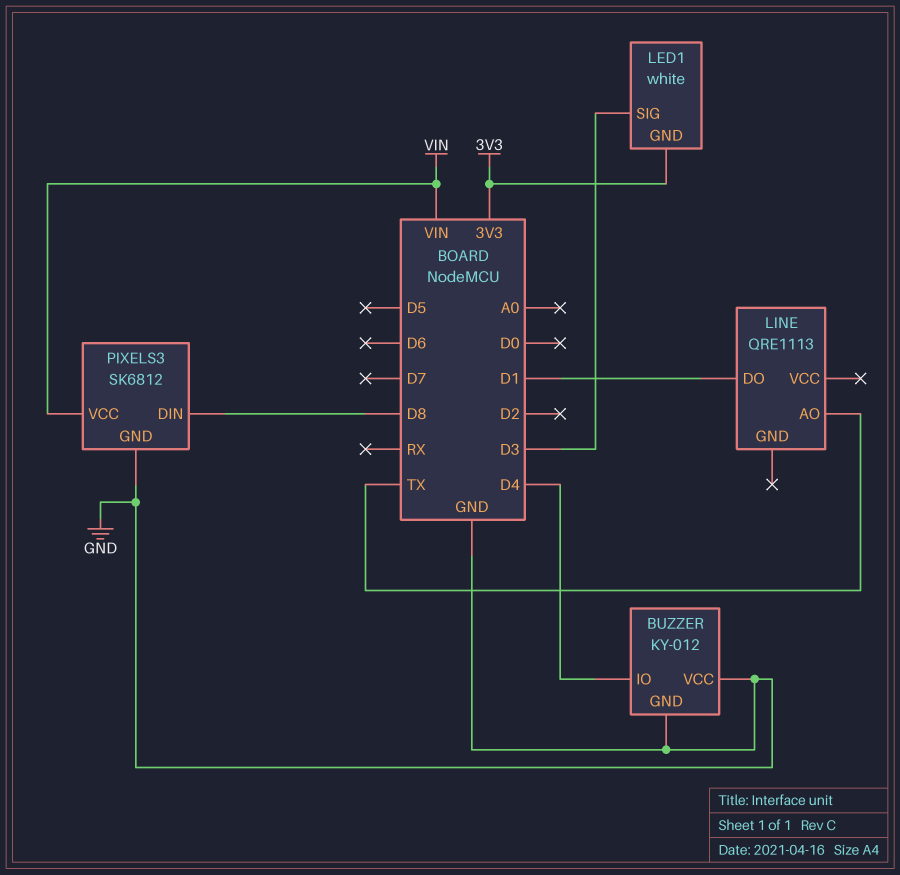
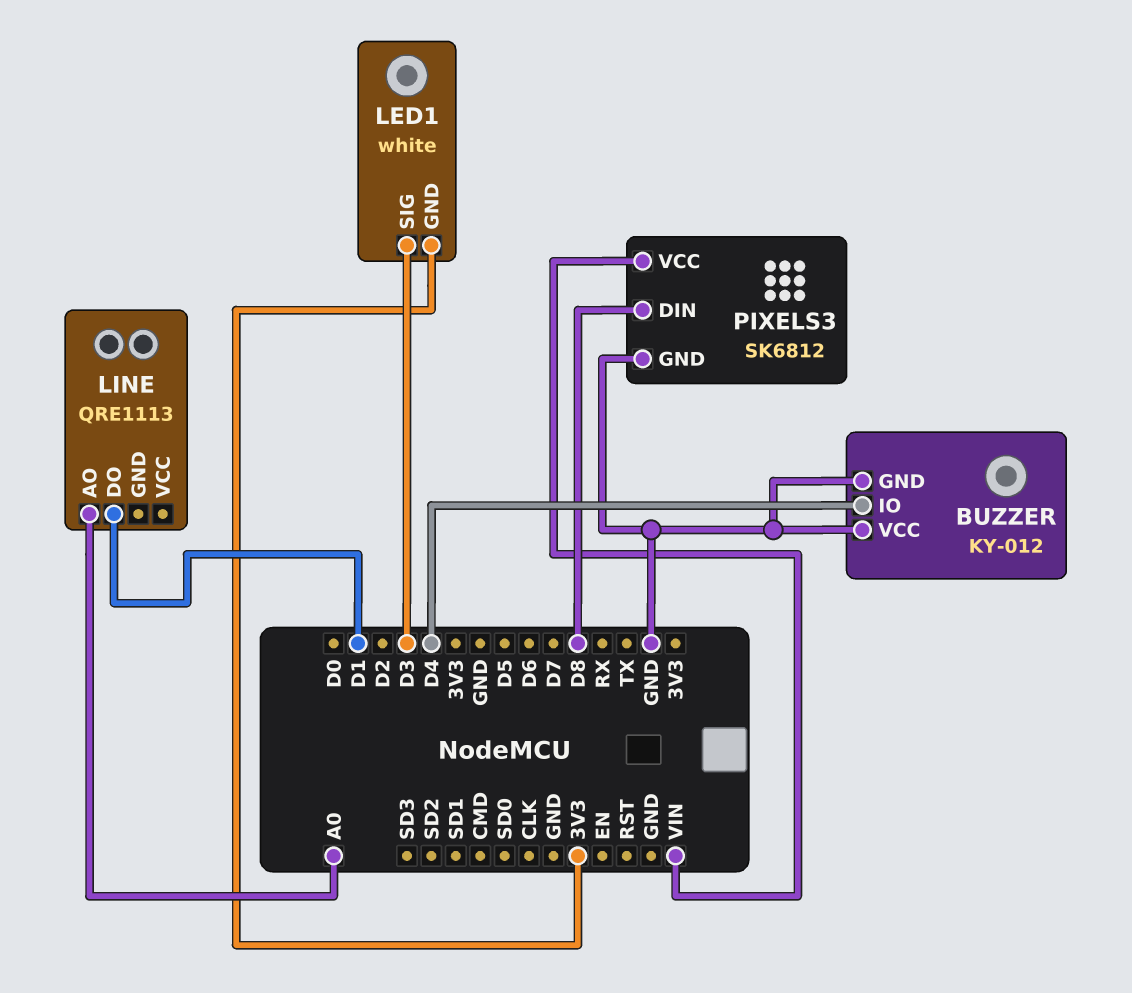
LINE pin AO: TX -> A0

